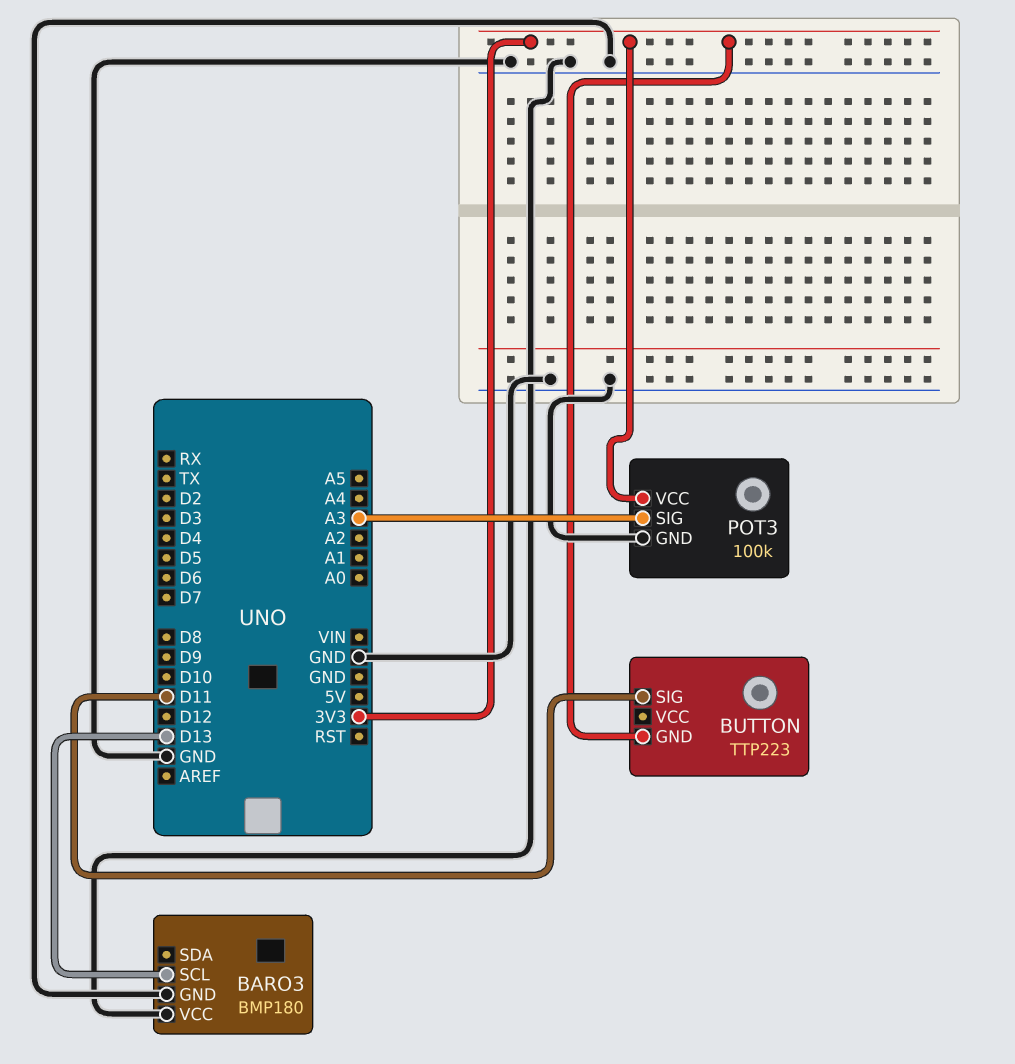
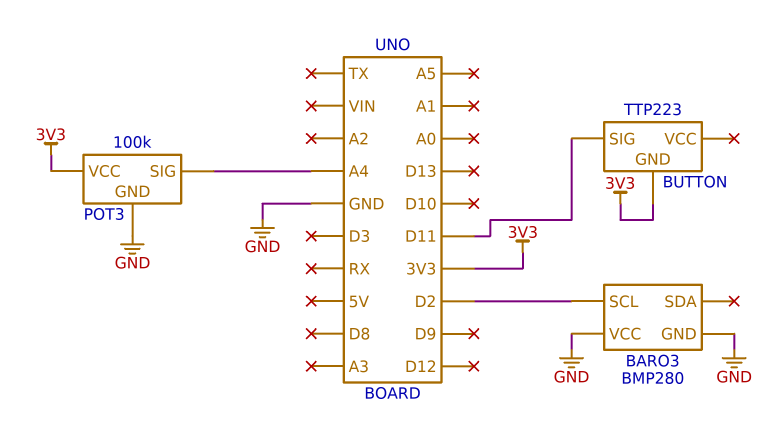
BARO3: BMP180 -> BMP280
BARO3 pin SCL: D13 -> D2
POT3 pin SIG: A3 -> A4

